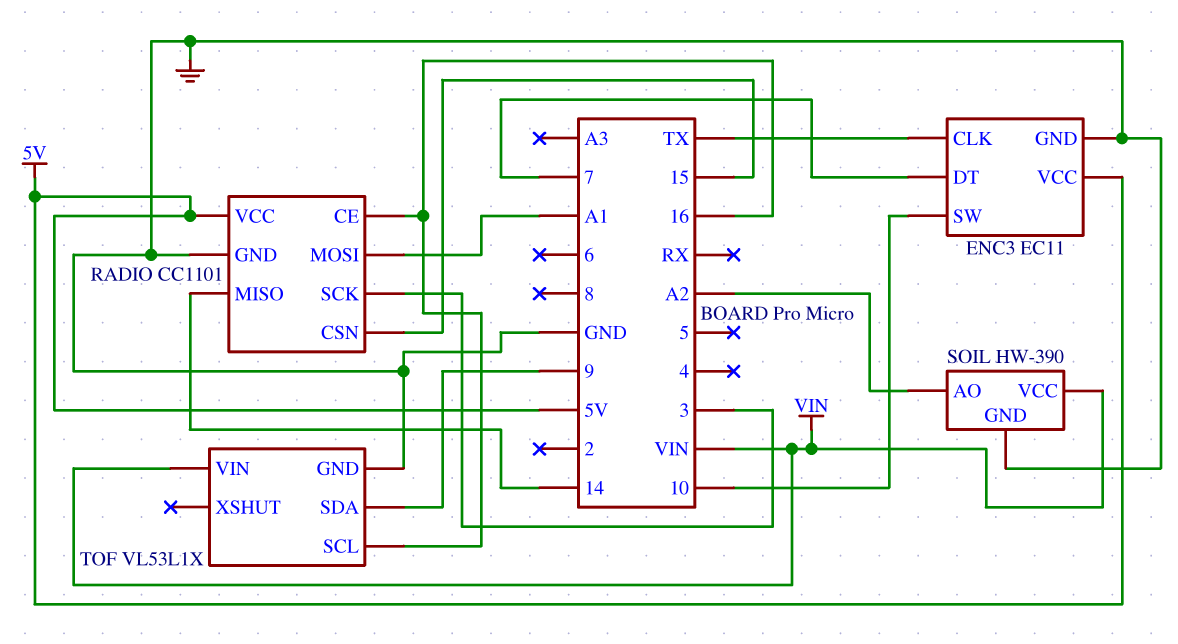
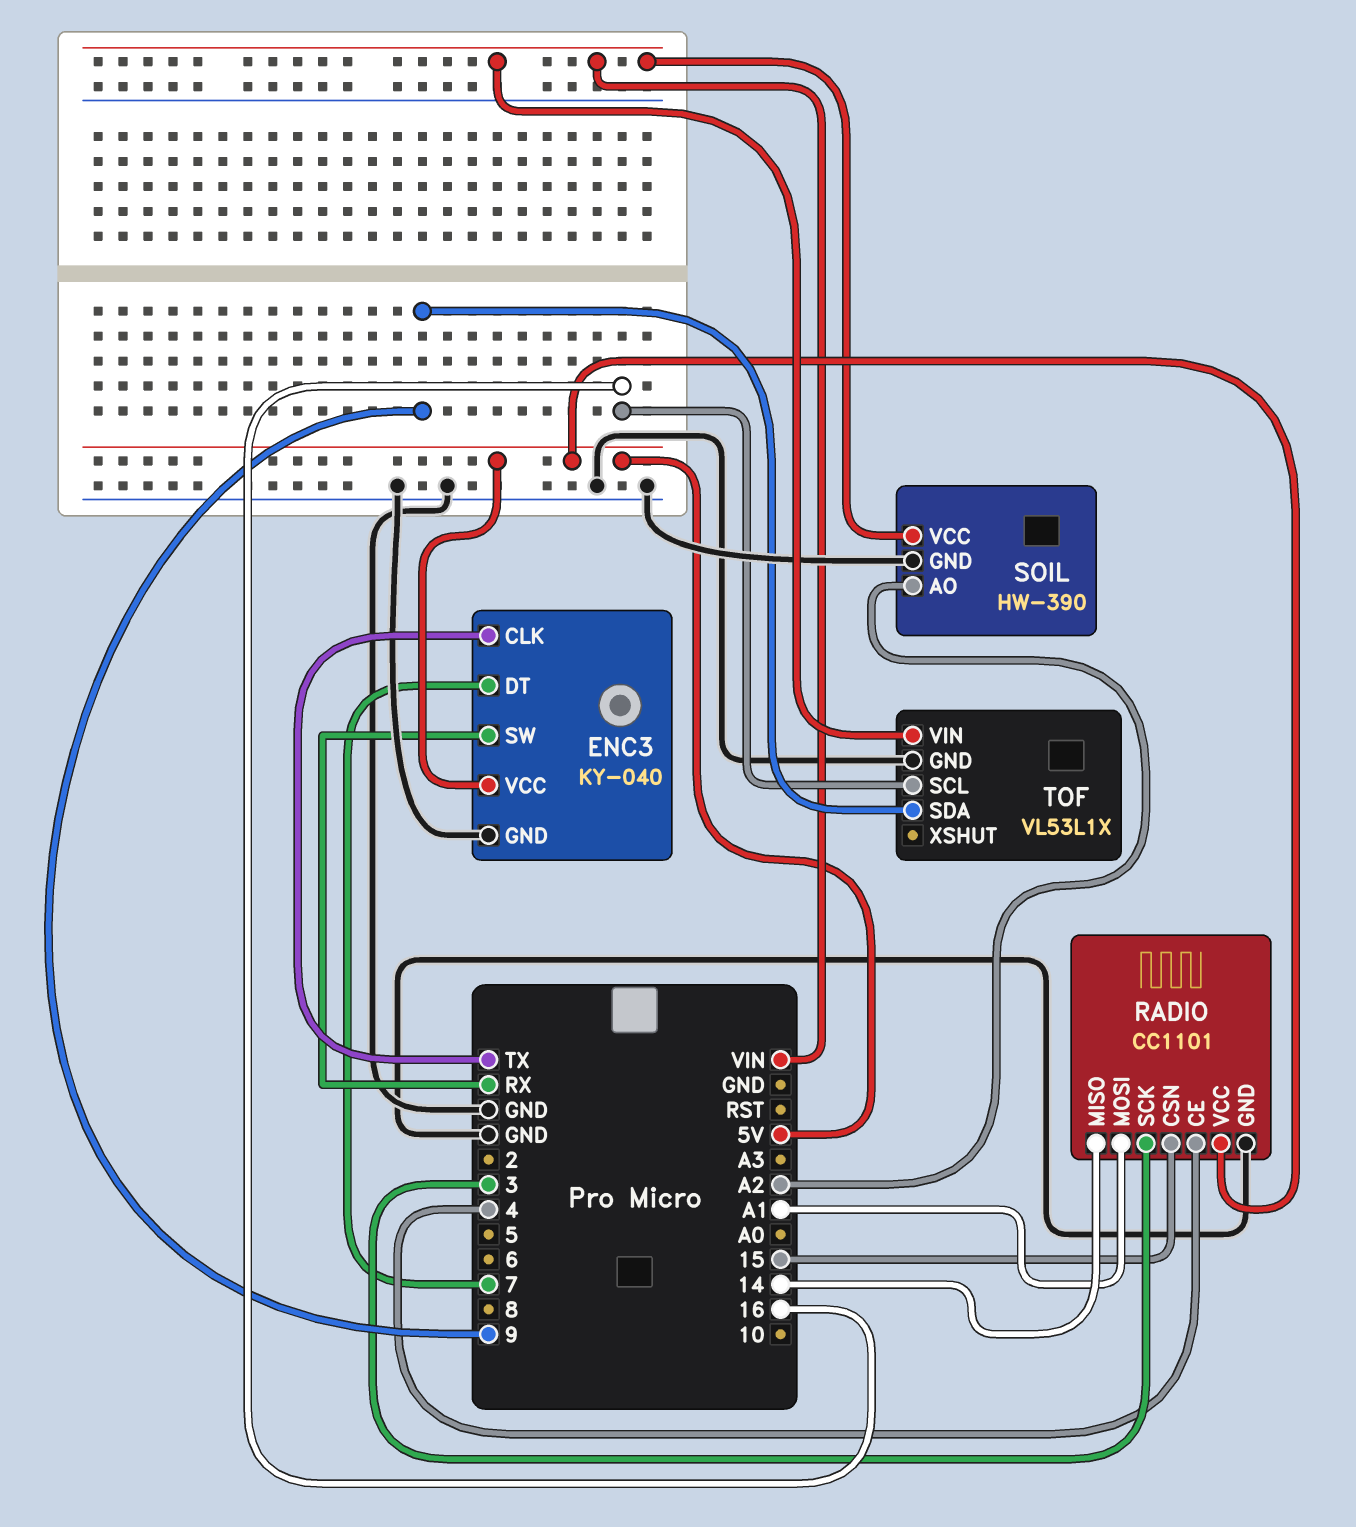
ENC3: EC11 -> KY-040
ENC3 pin SW: 10 -> RX
RADIO pin CE: 16 -> 4

